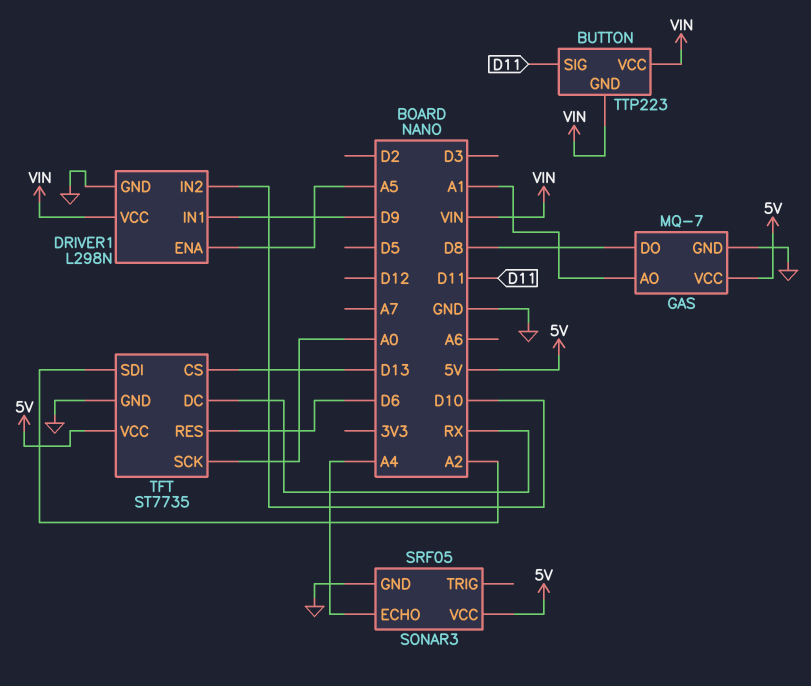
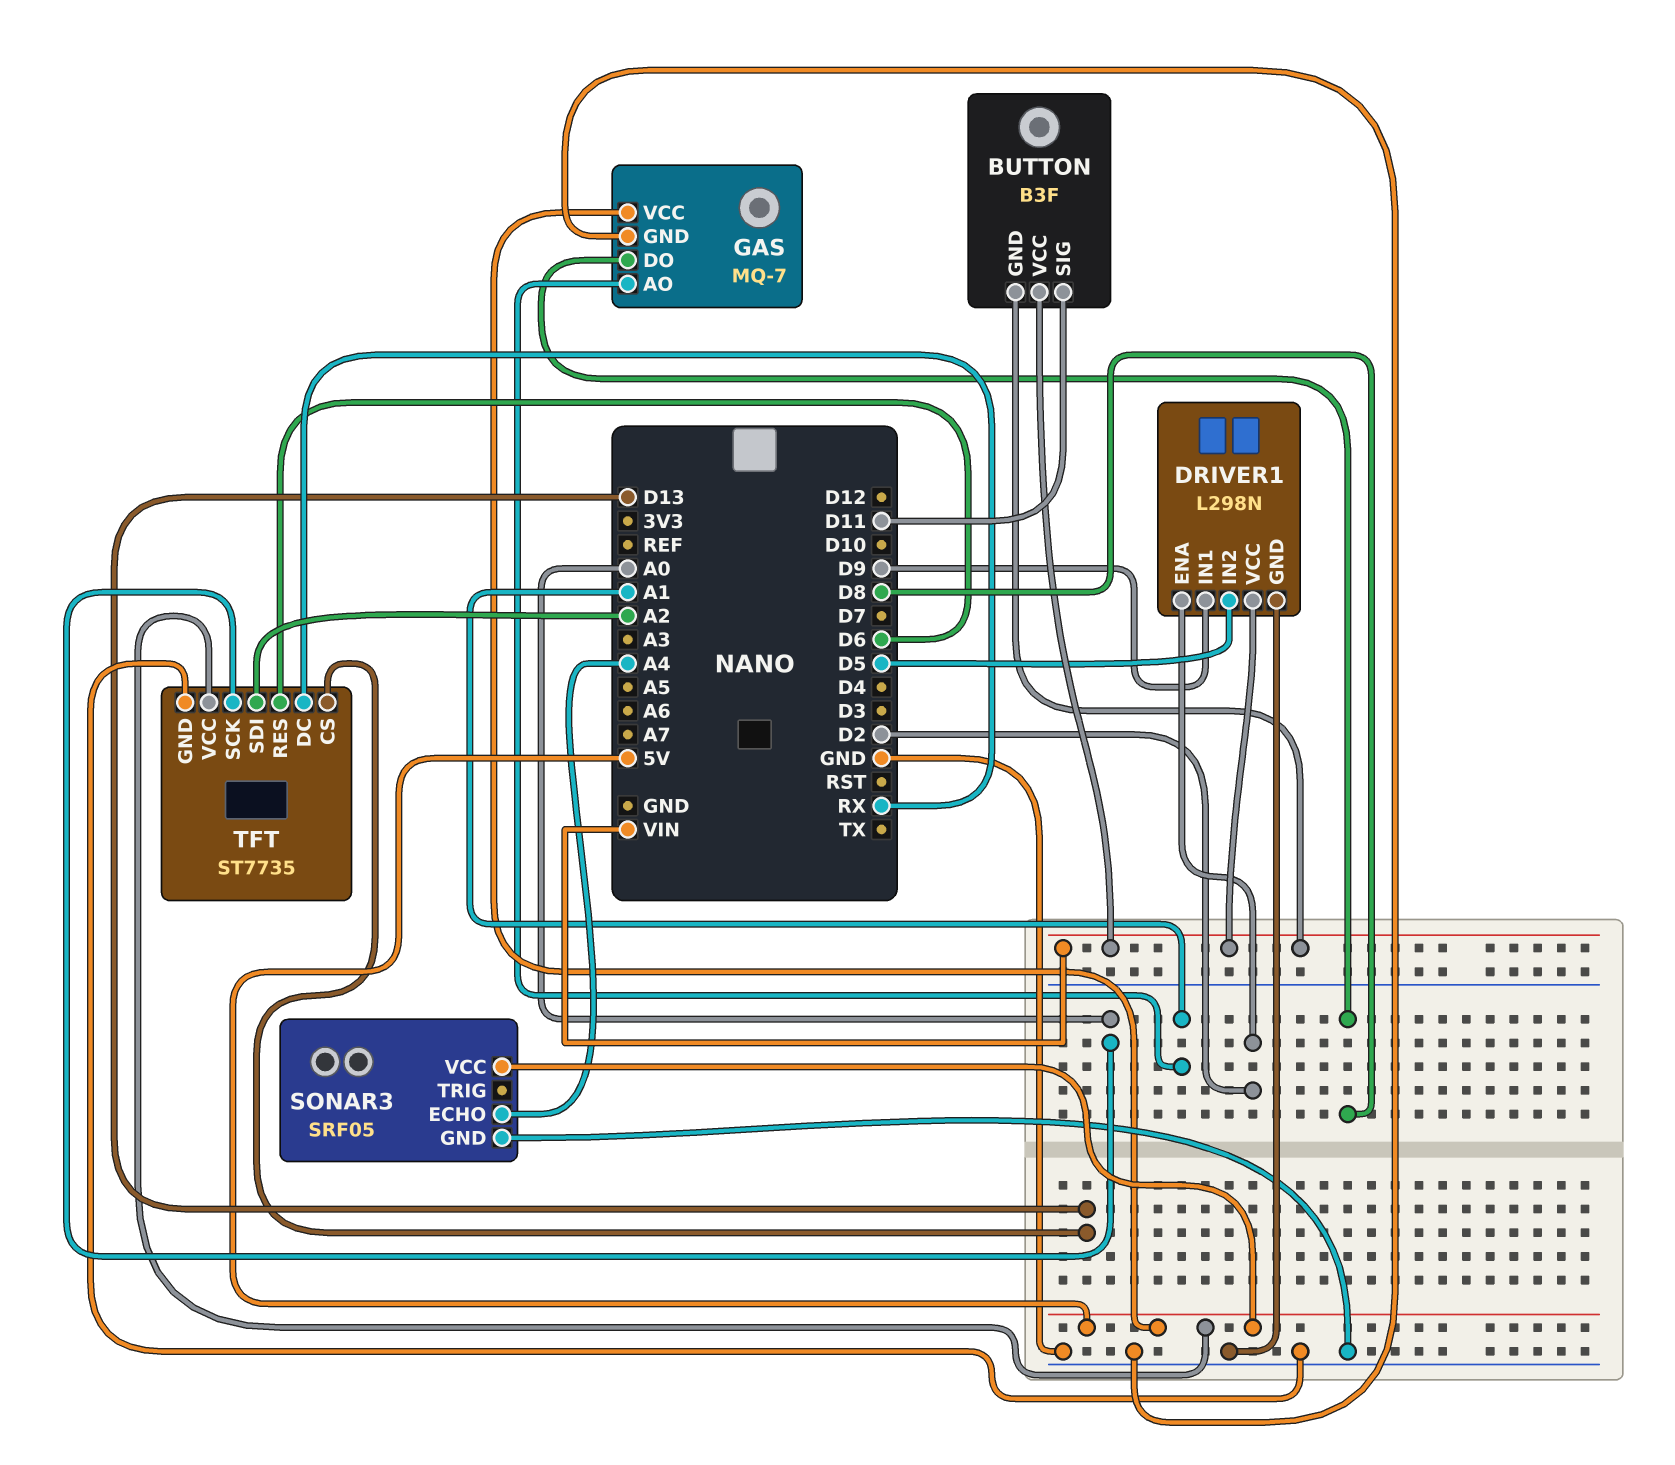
BUTTON: TTP223 -> B3F
DRIVER1 pin ENA: A5 -> D2
DRIVER1 pin IN2: D10 -> D5

